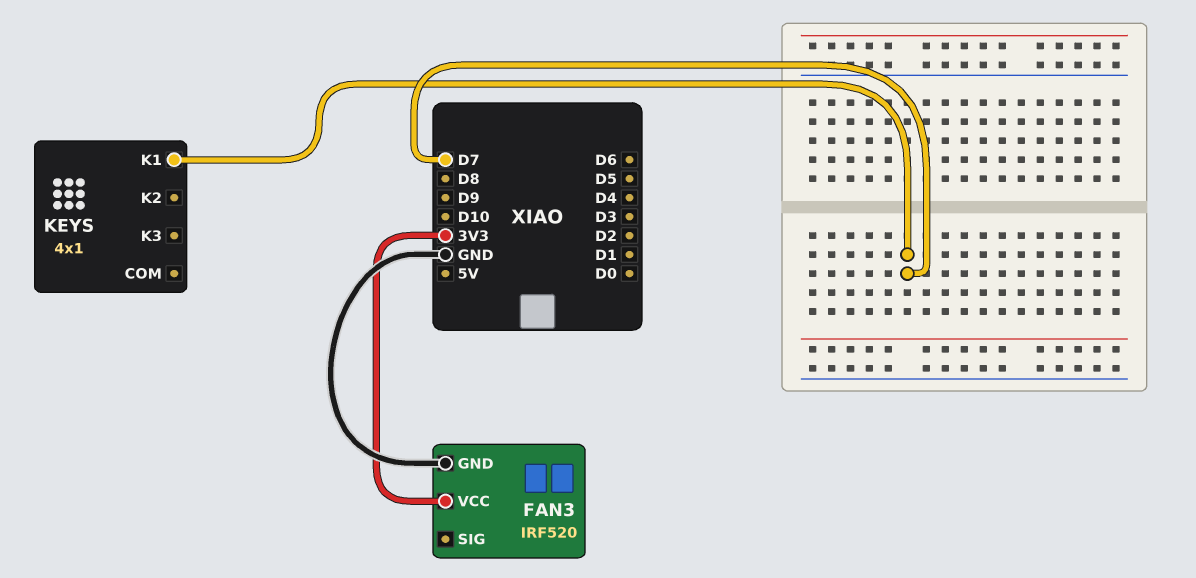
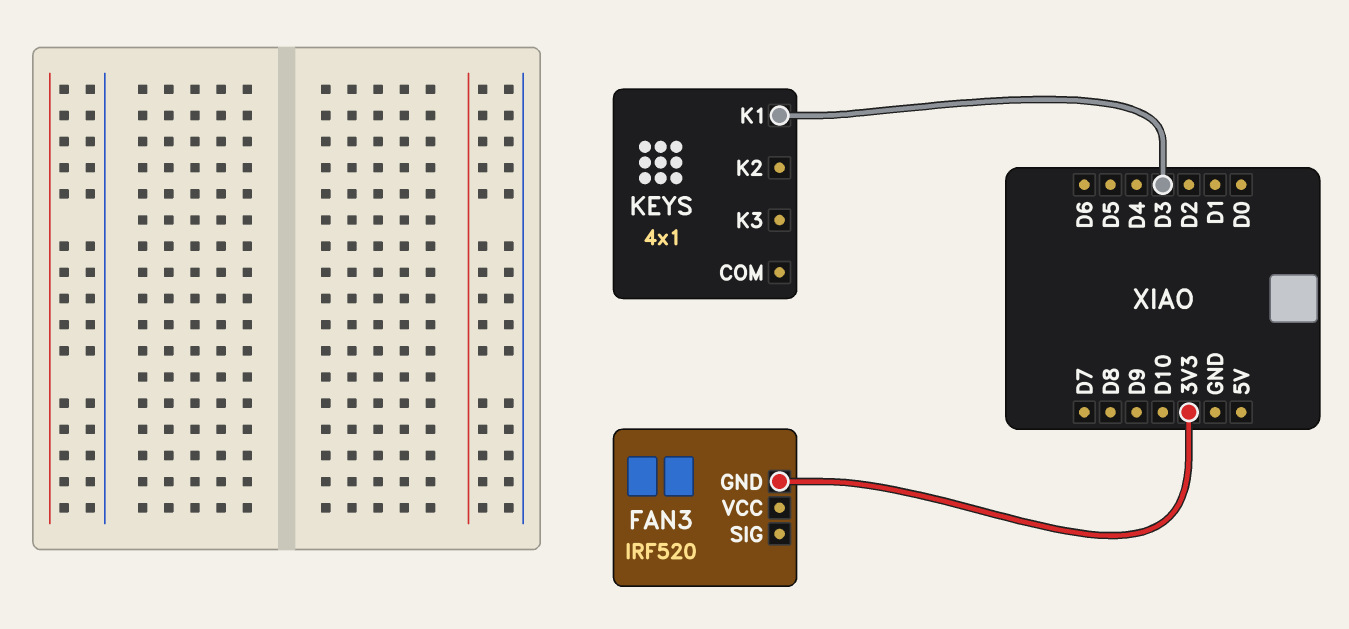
FAN3 pin GND: GND -> 3V3
FAN3 pin VCC: 3V3 -> none
KEYS pin K1: D7 -> D3

